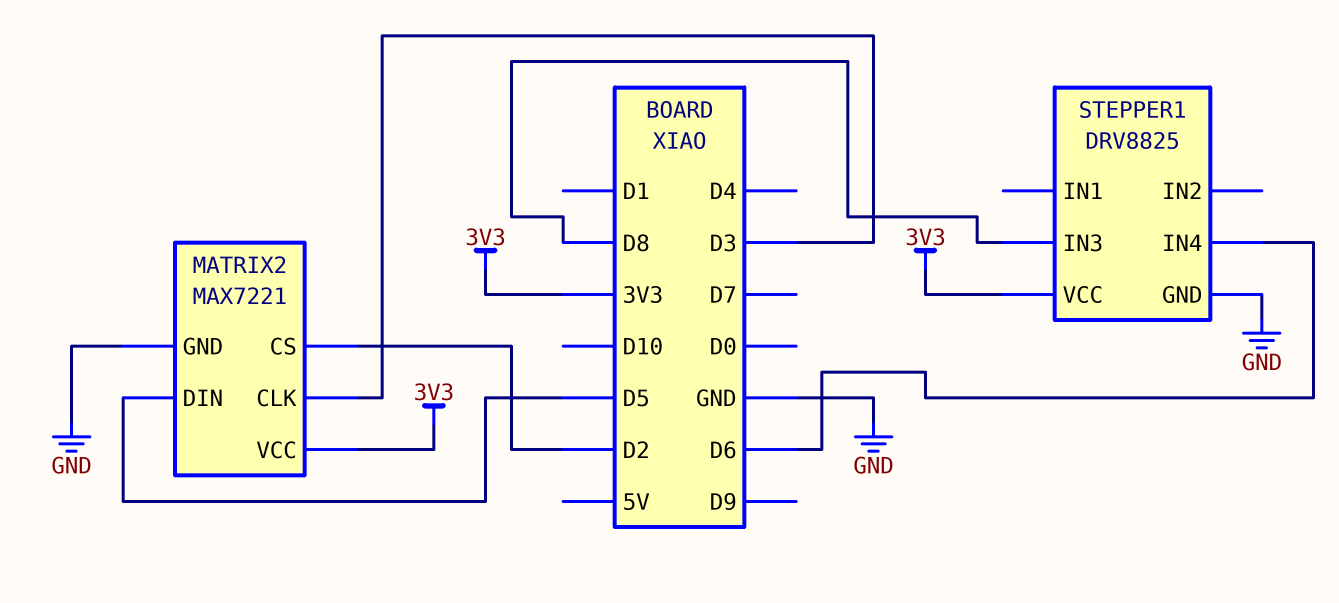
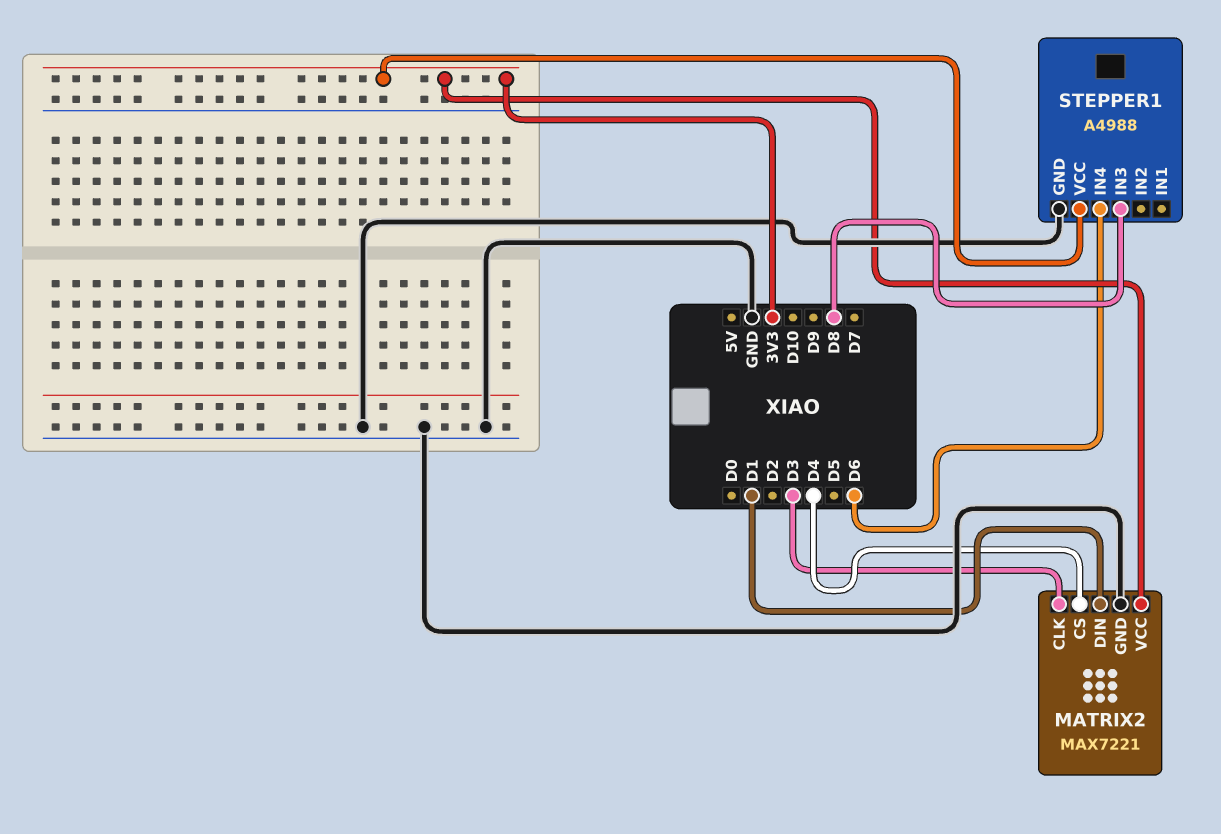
MATRIX2 pin CS: D2 -> D4
MATRIX2 pin DIN: D5 -> D1
STEPPER1: DRV8825 -> A4988

